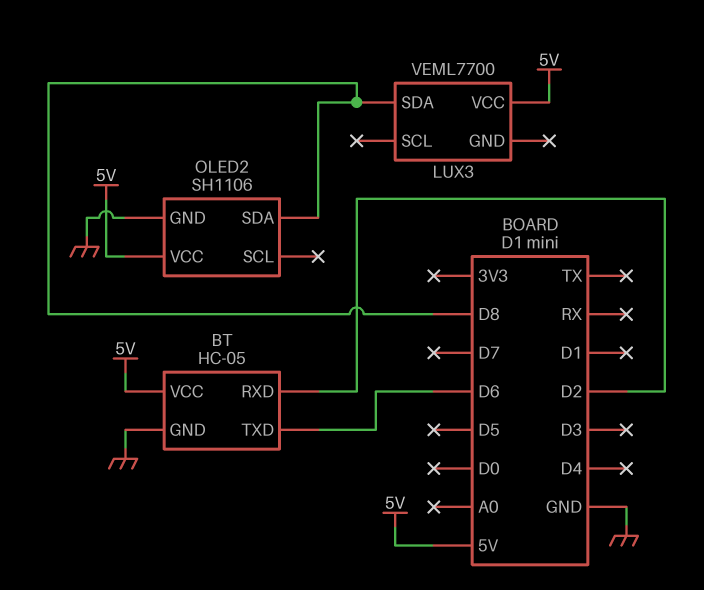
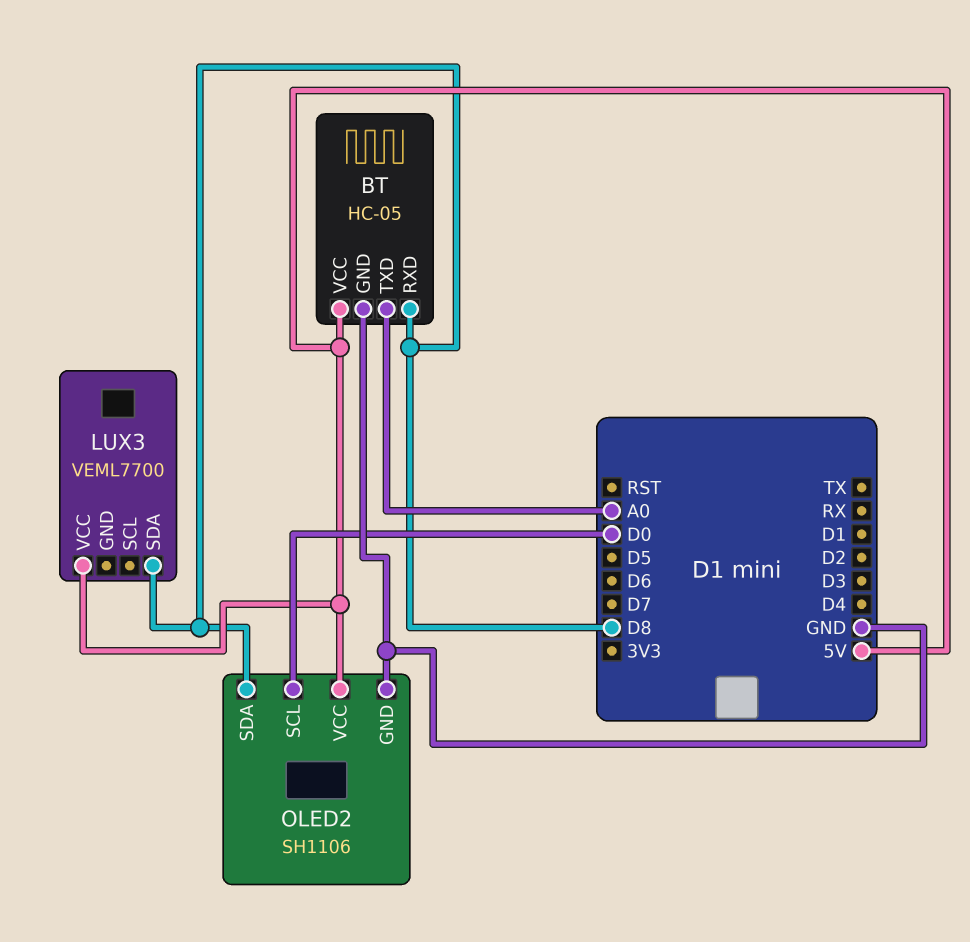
BT pin RXD: D2 -> D8
BT pin TXD: D6 -> A0
OLED2 pin SCL: none -> D0

